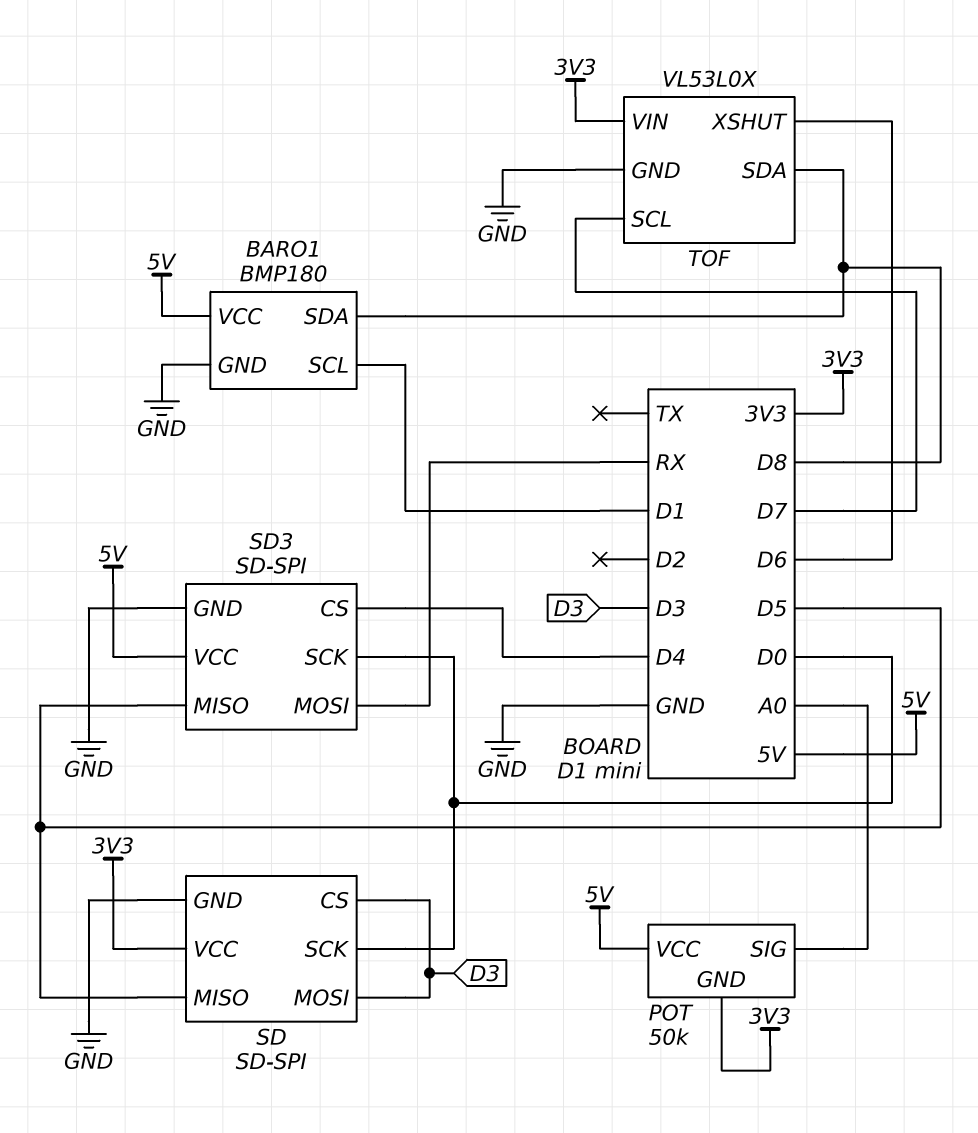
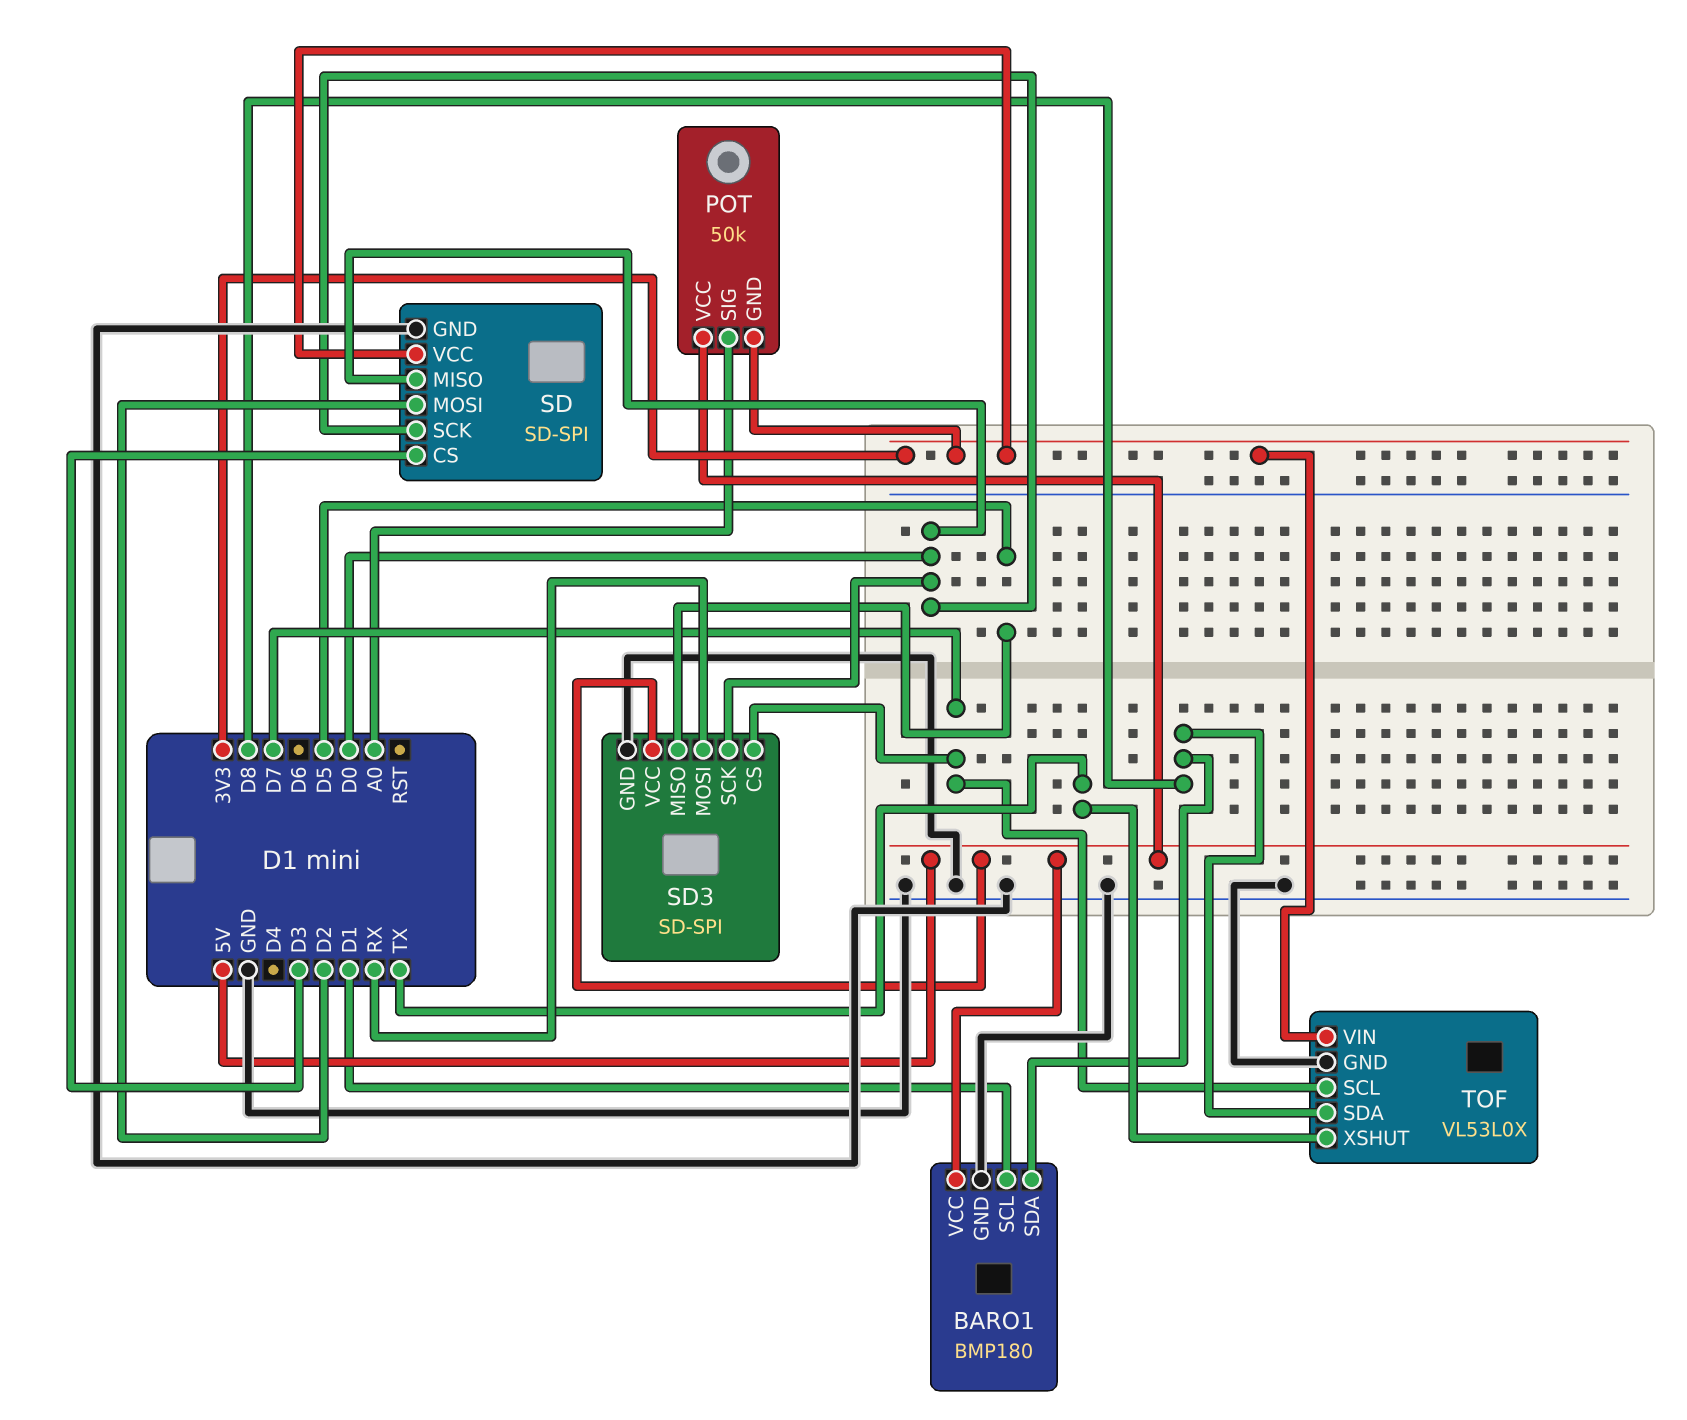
SD pin MISO: D5 -> D0
SD pin MOSI: D3 -> D2
SD3 pin CS: D4 -> D7
TOF pin XSHUT: D6 -> TX

